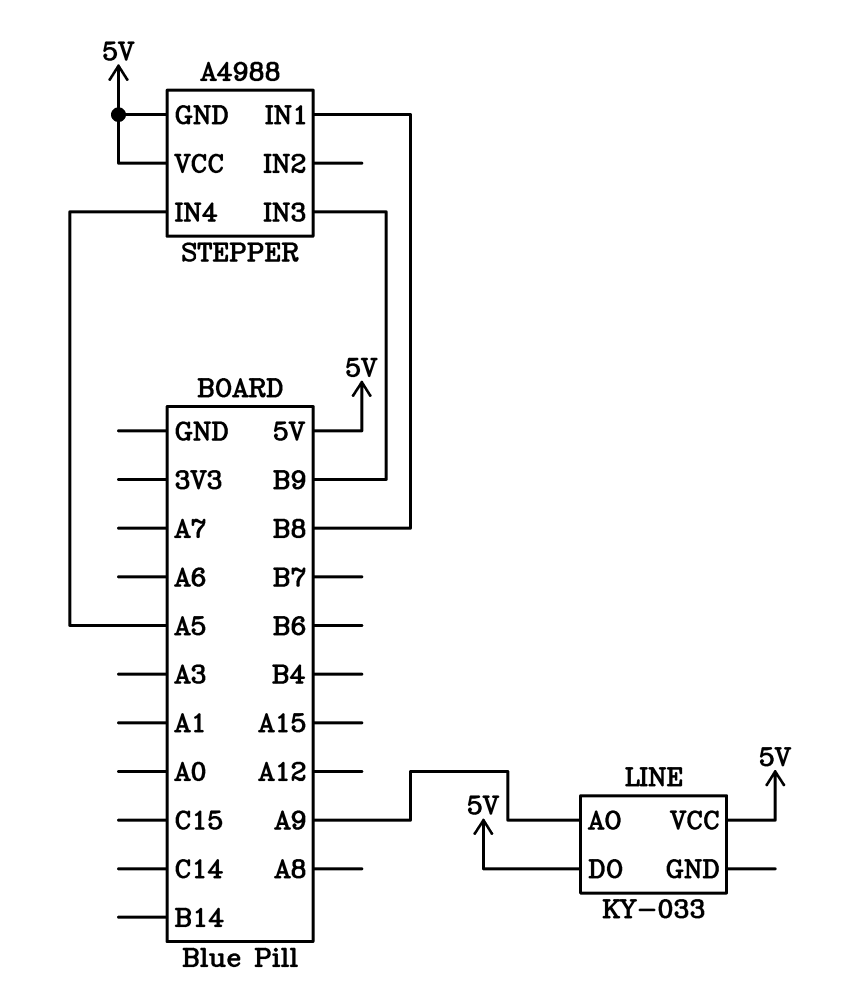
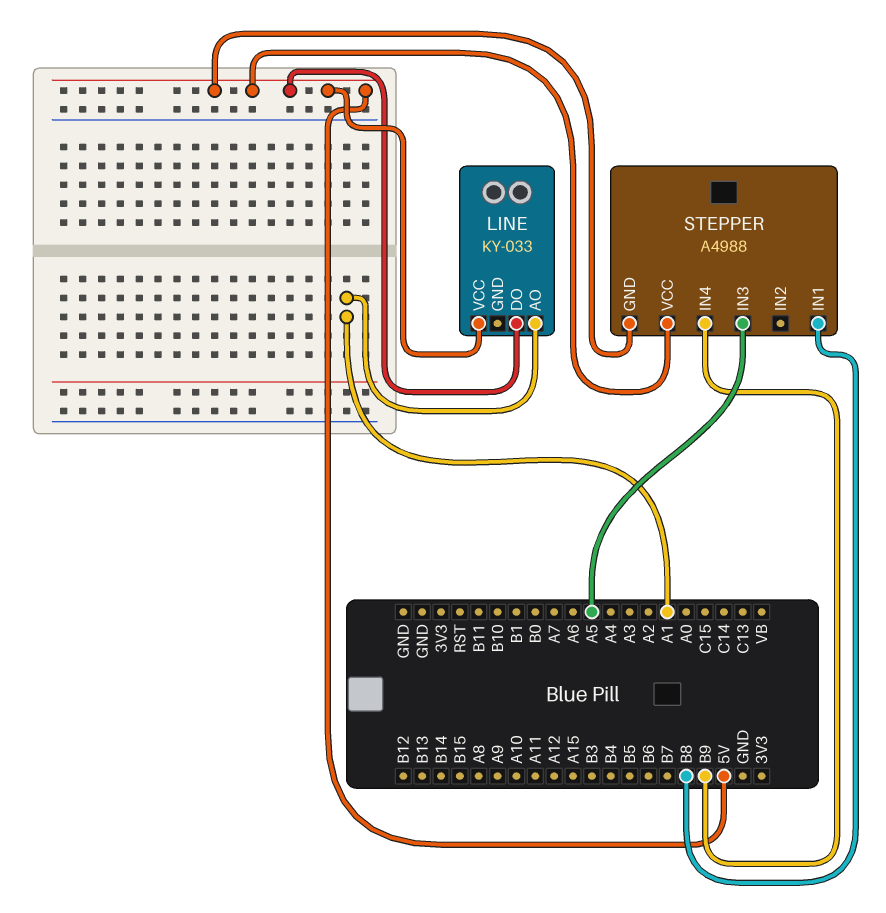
LINE pin AO: A9 -> A1
STEPPER pin IN3: B9 -> A5
STEPPER pin IN4: A5 -> B9

